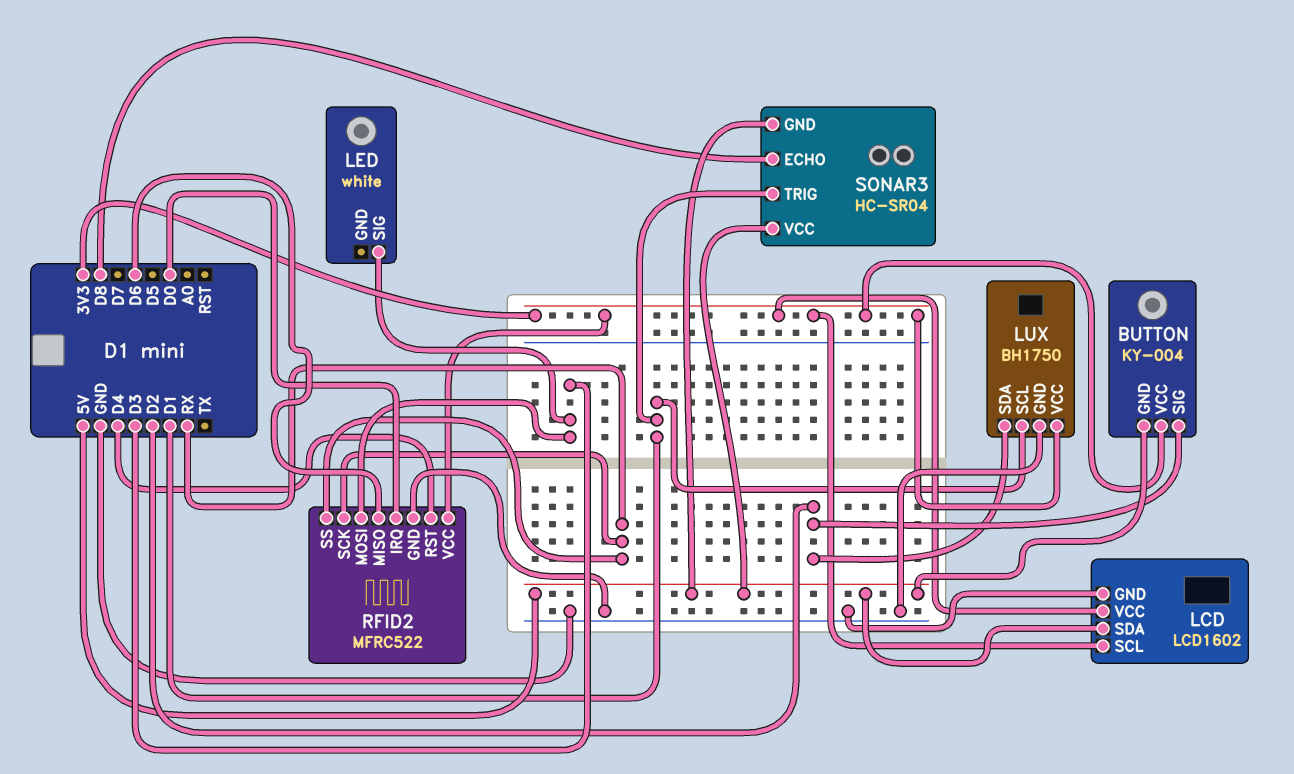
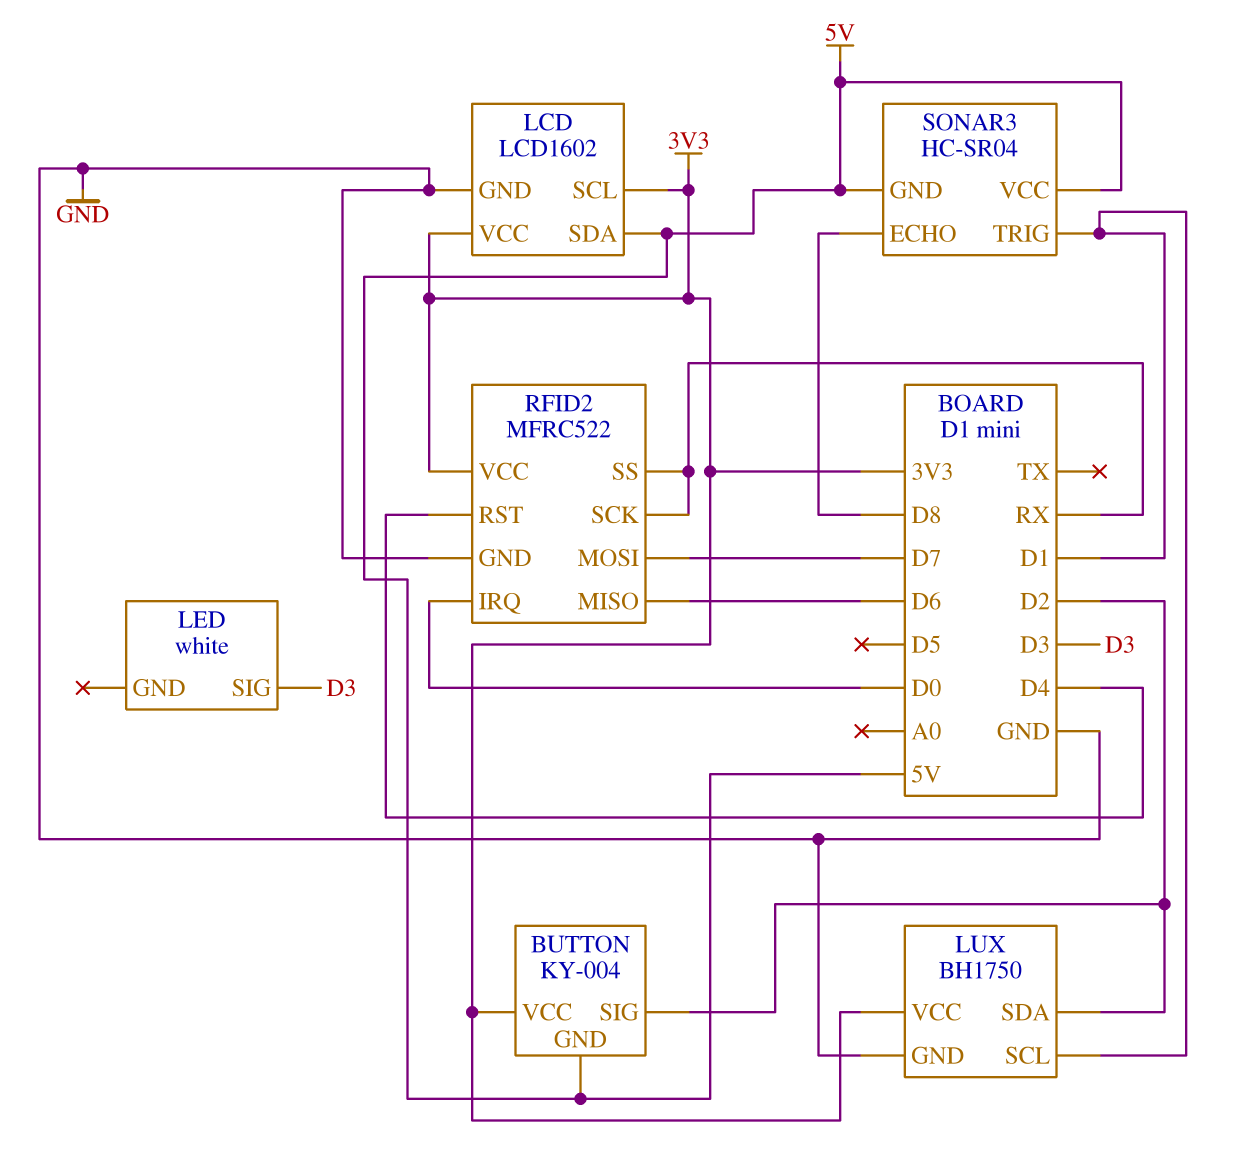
RFID2 pin MOSI: D3 -> D7

